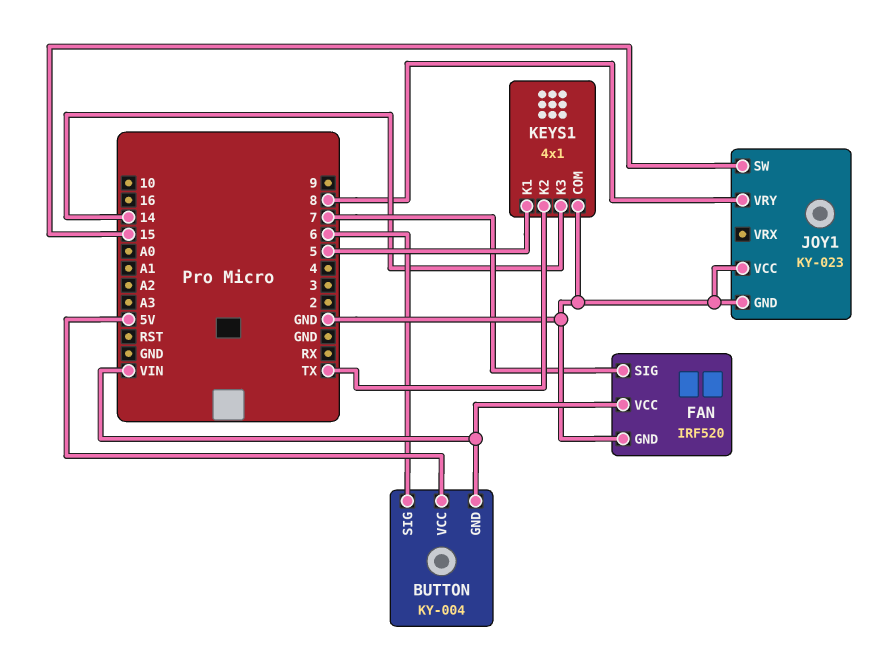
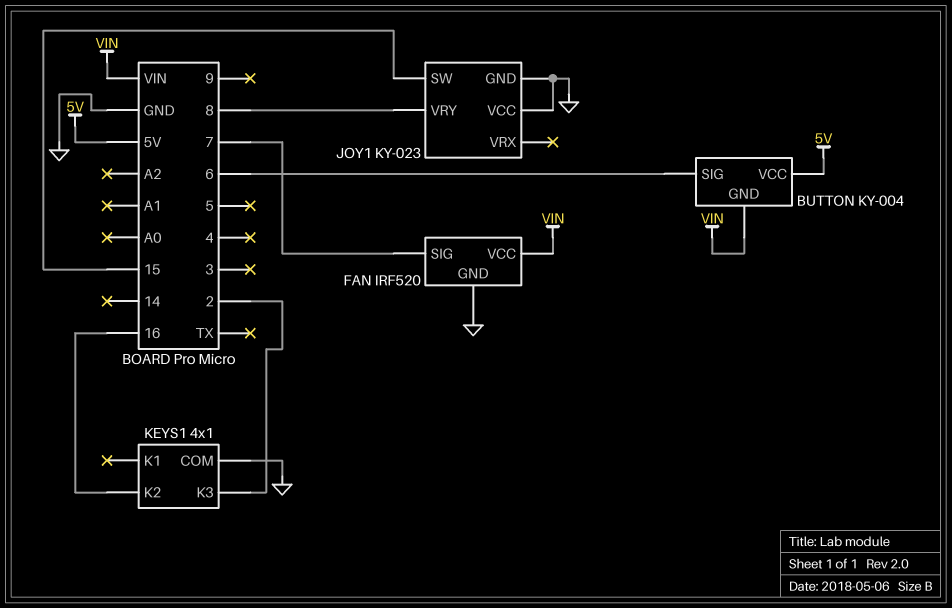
KEYS1 pin K1: 5 -> none
KEYS1 pin K2: TX -> 16
KEYS1 pin K3: 14 -> 2

